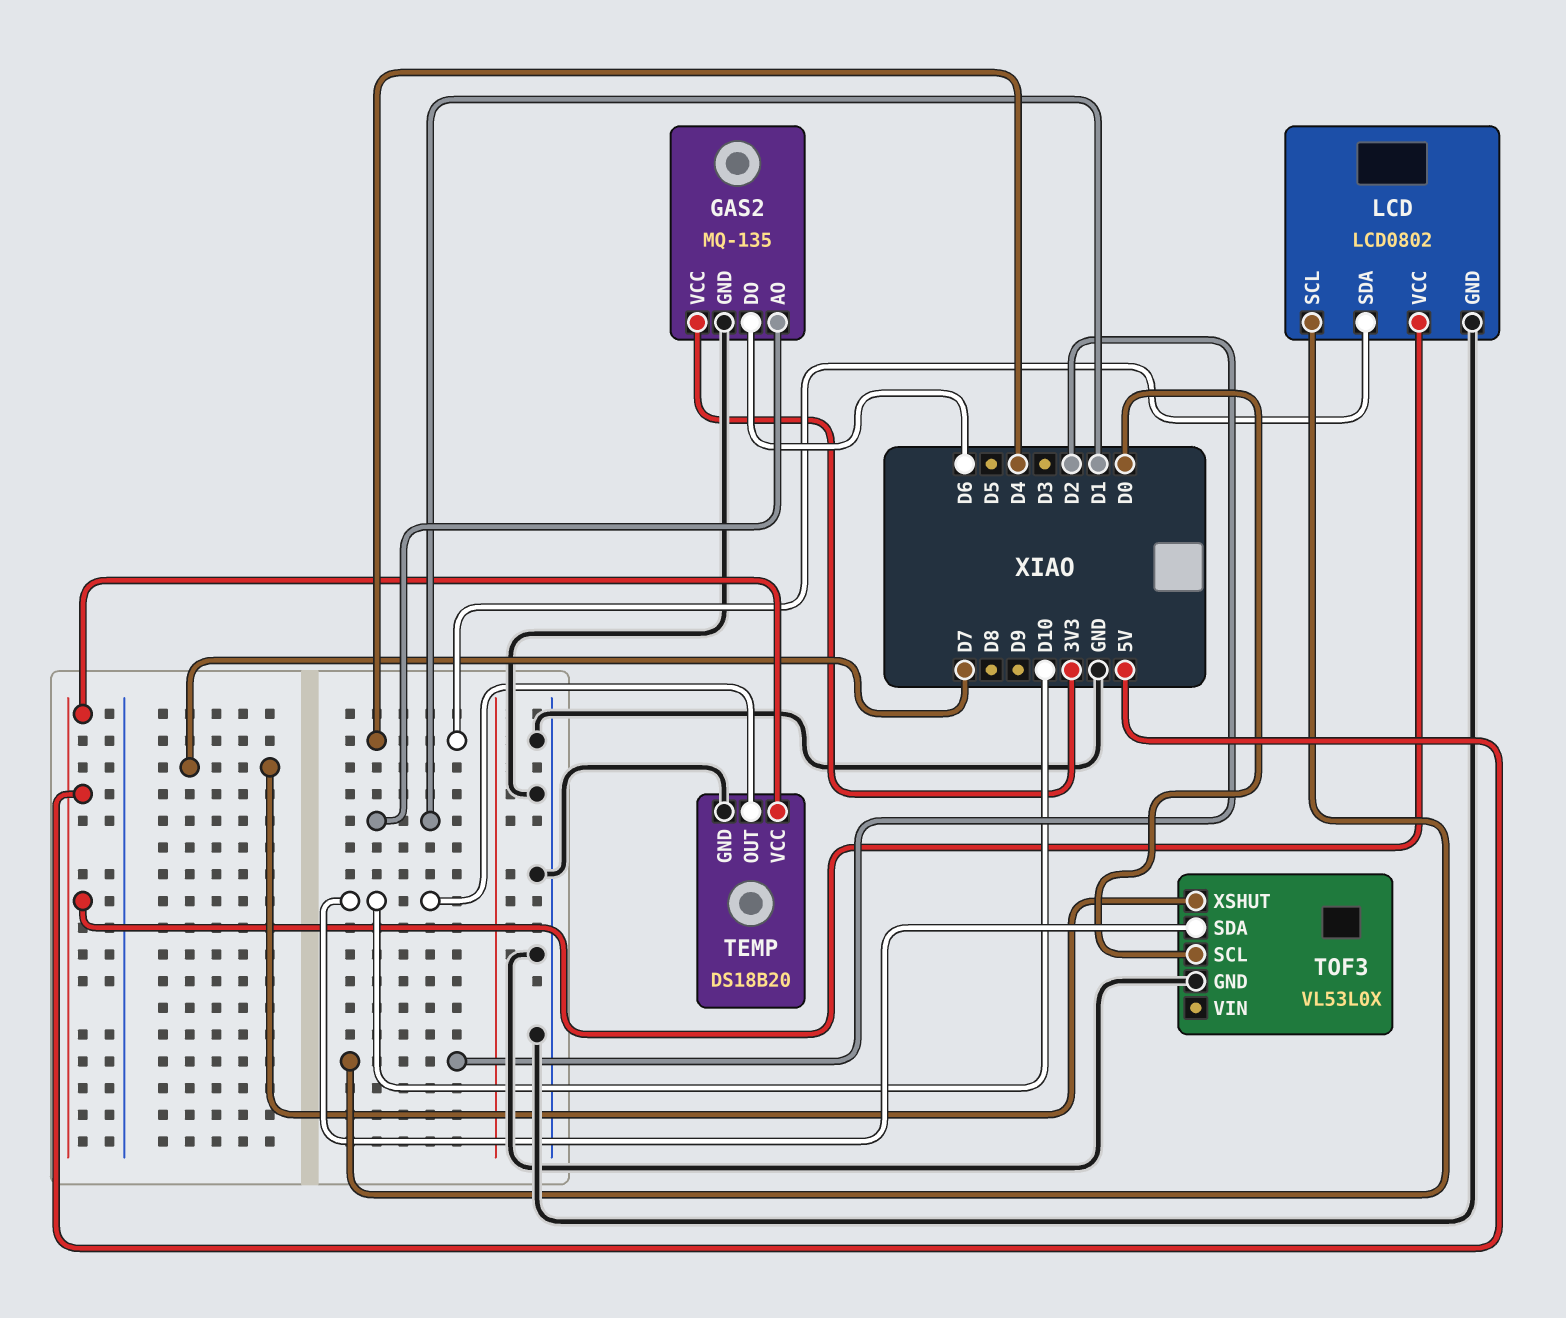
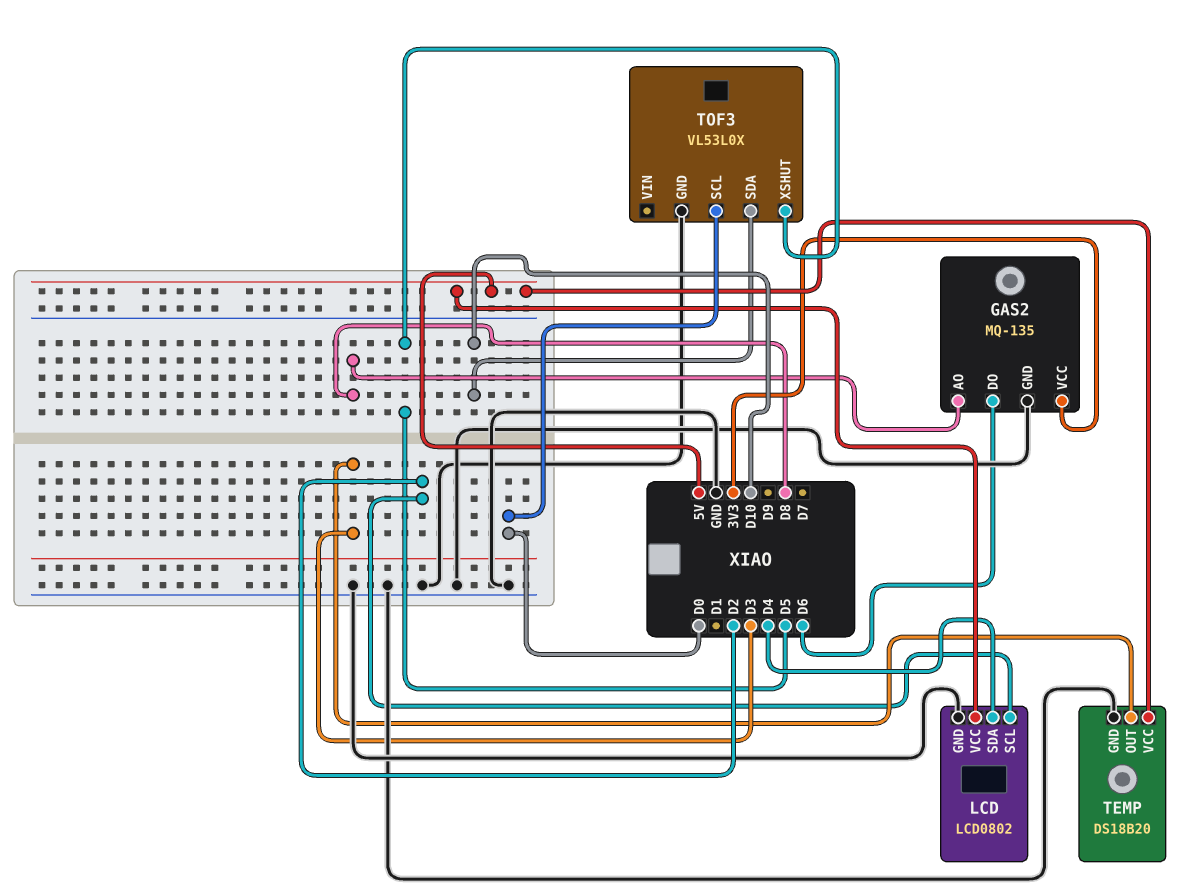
GAS2 pin AO: D1 -> D8
TEMP pin OUT: D10 -> D3
TOF3 pin XSHUT: D7 -> D5

